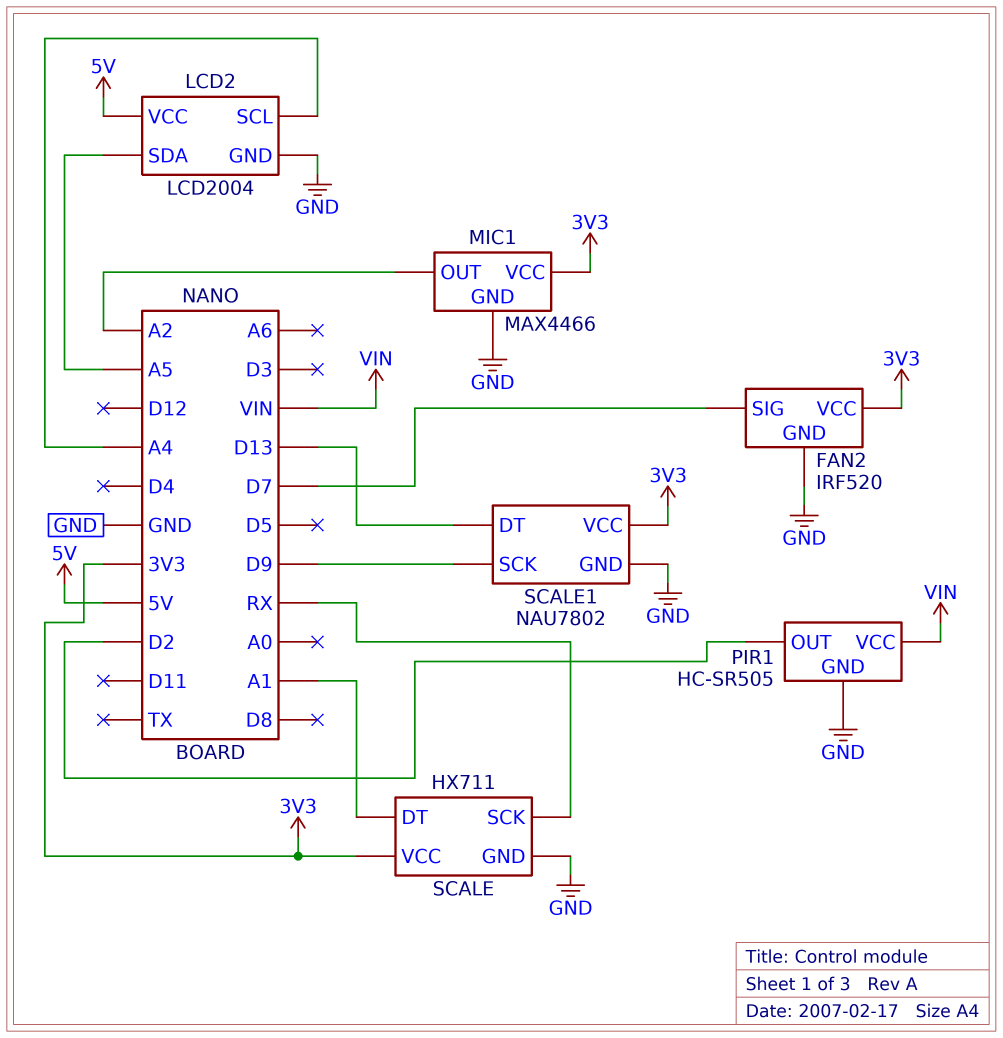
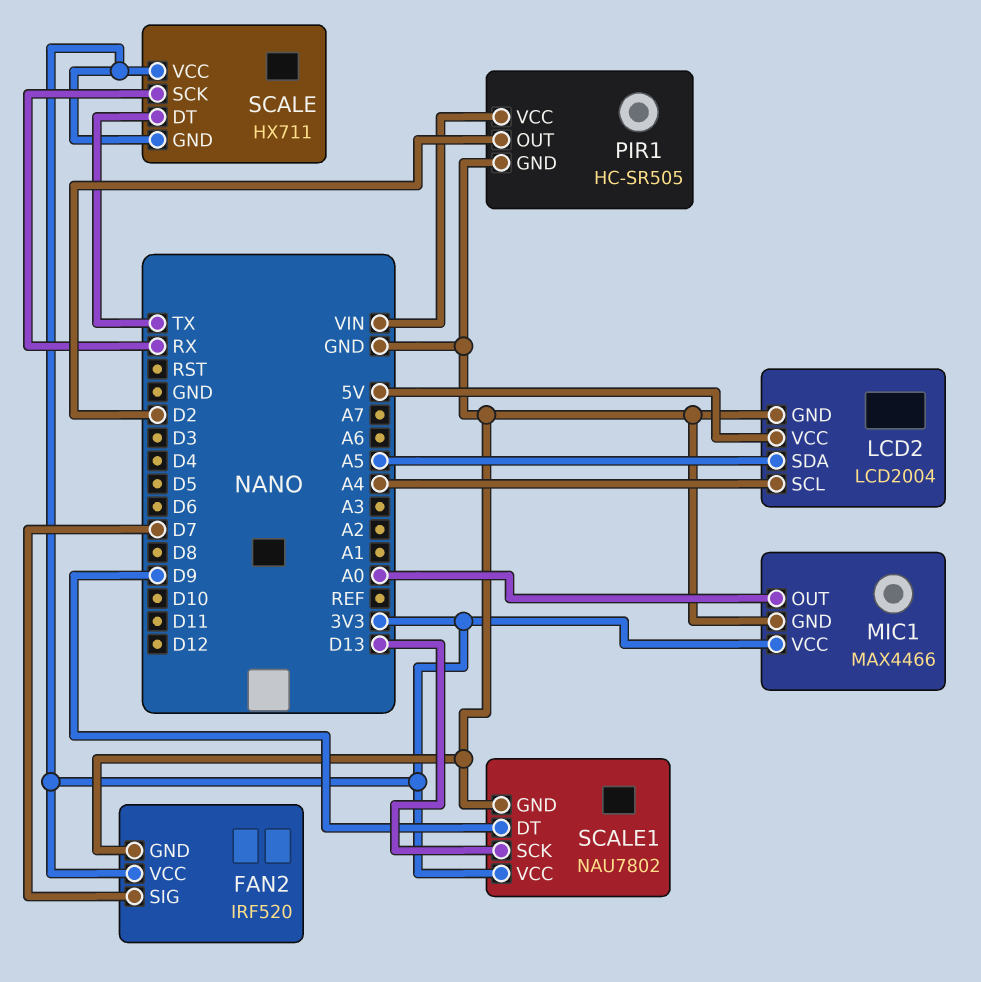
MIC1 pin OUT: A2 -> A0
SCALE pin DT: A1 -> TX
SCALE pin GND: GND -> 3V3
SCALE1 pin DT: D13 -> D9
SCALE1 pin SCK: D9 -> D13

